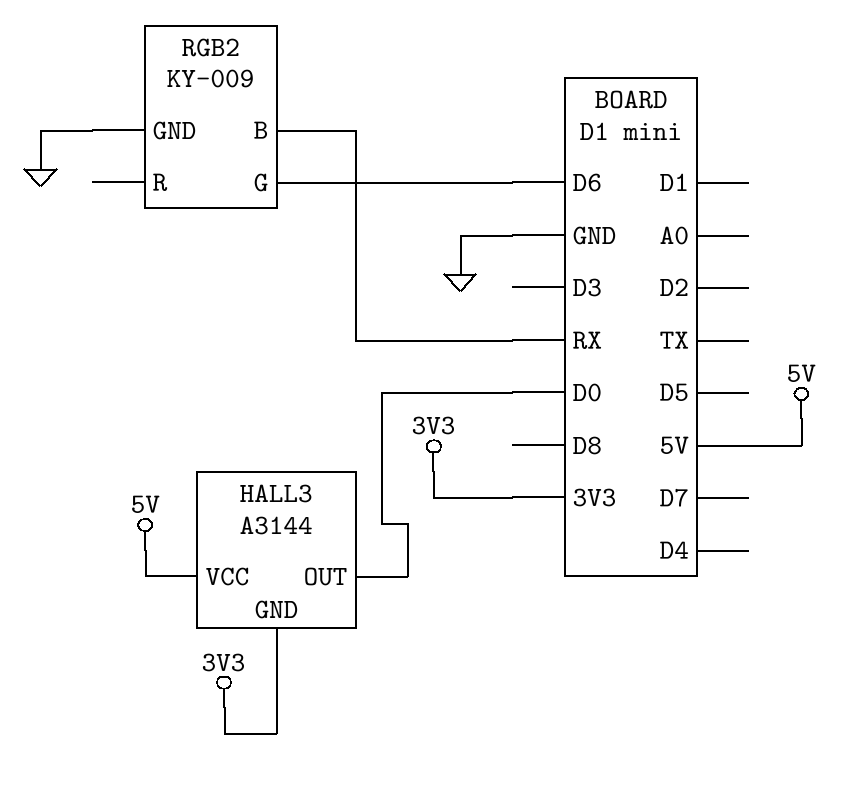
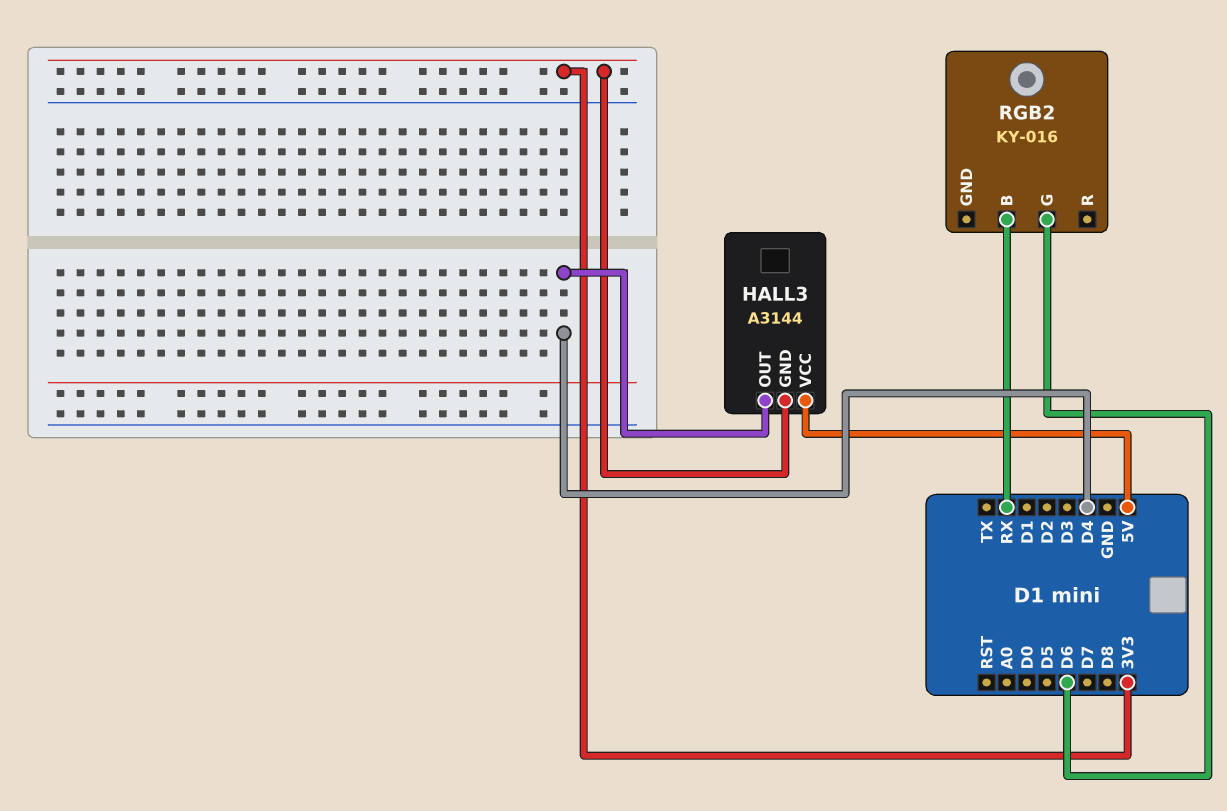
HALL3 pin OUT: D0 -> D4
RGB2: KY-009 -> KY-016
RGB2 pin GND: GND -> none

